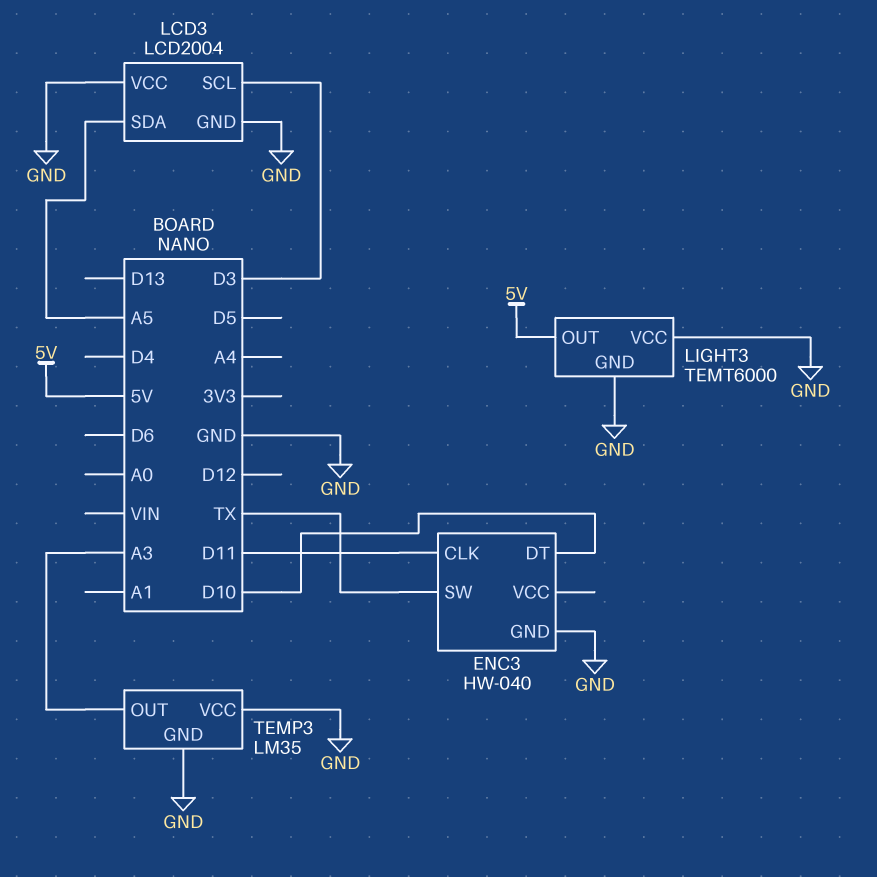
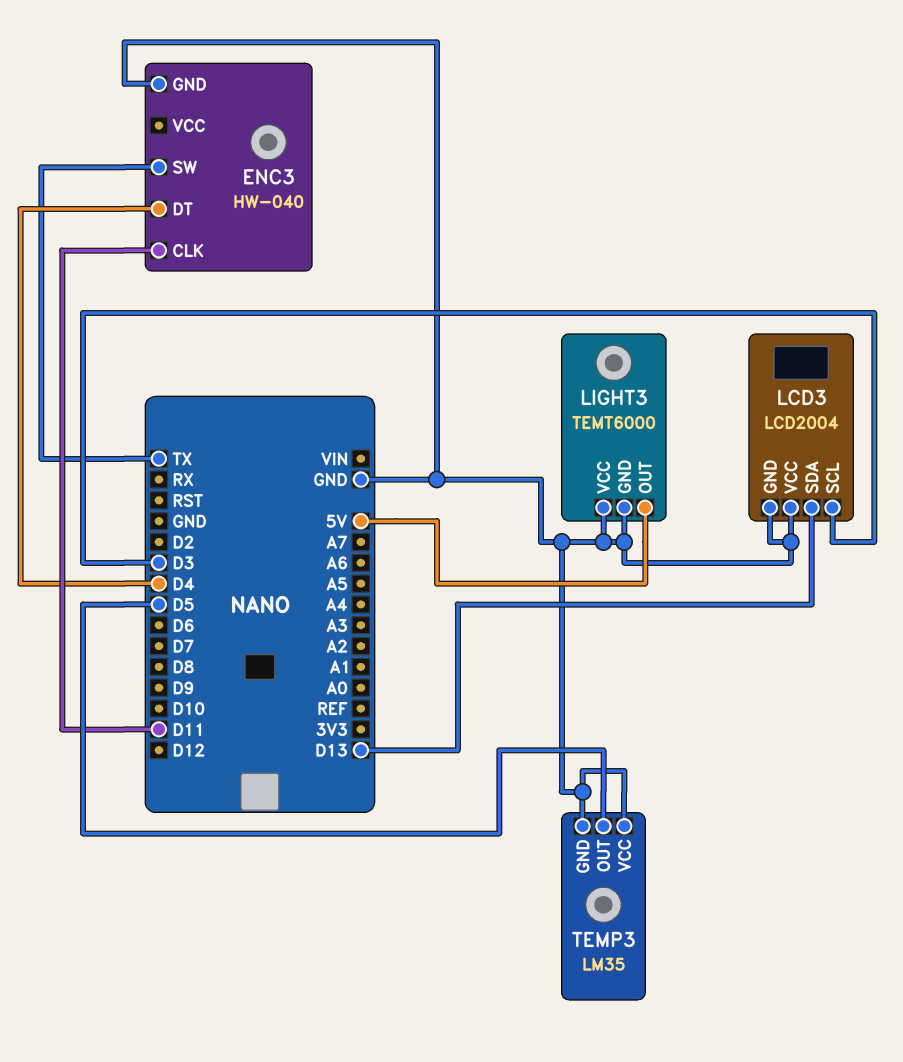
ENC3 pin DT: D10 -> D4
LCD3 pin SDA: A5 -> D13
TEMP3 pin OUT: A3 -> D5

